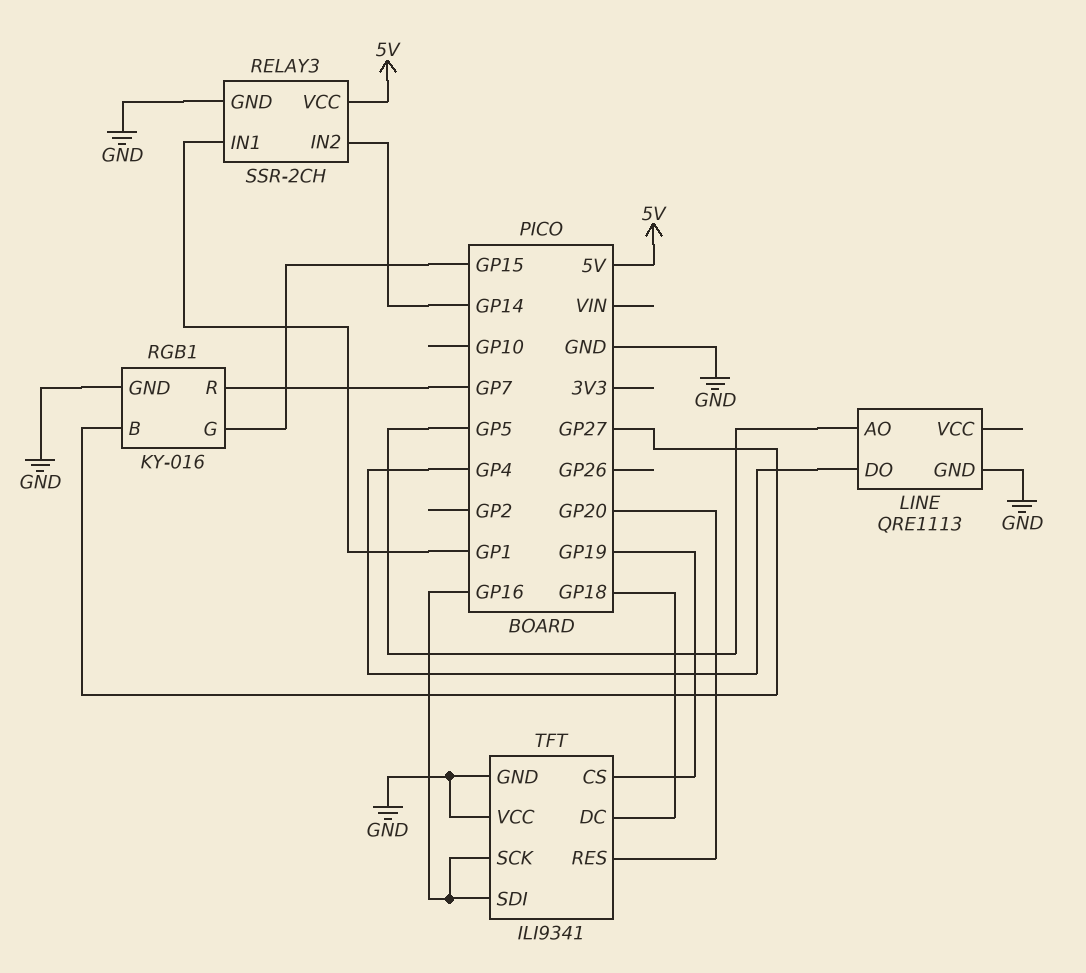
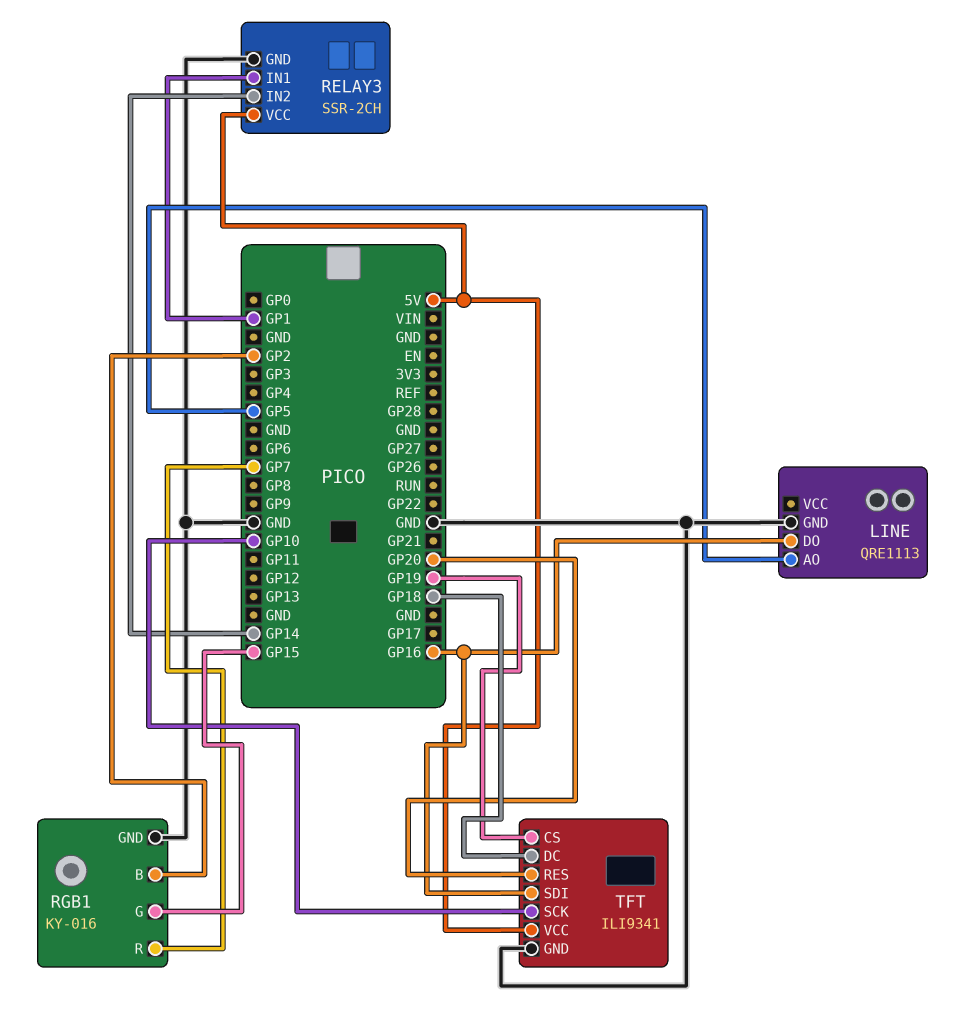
LINE pin DO: GP4 -> GP16
RGB1 pin B: GP27 -> GP2
TFT pin SCK: GP16 -> GP10
TFT pin VCC: GND -> 5V

